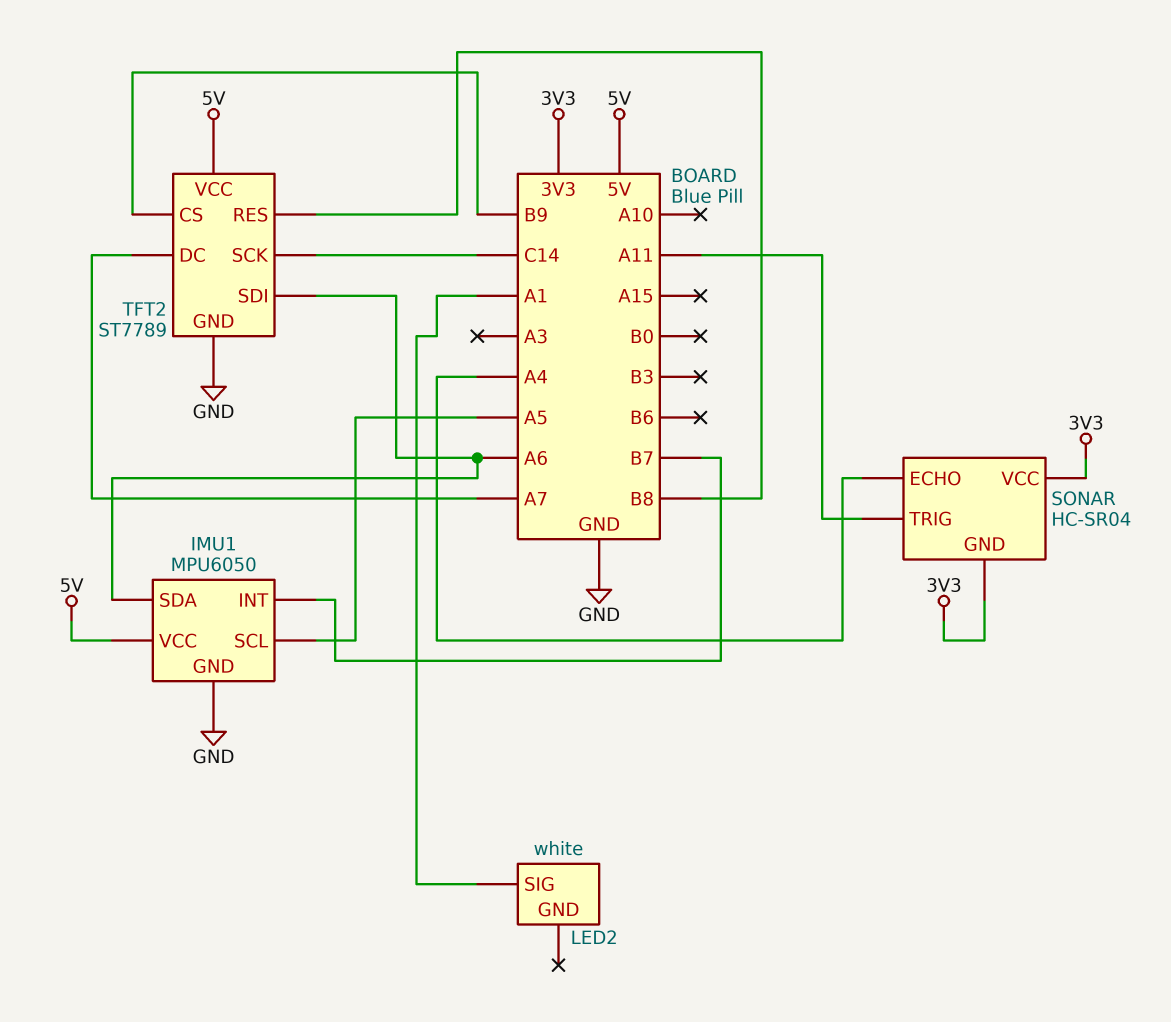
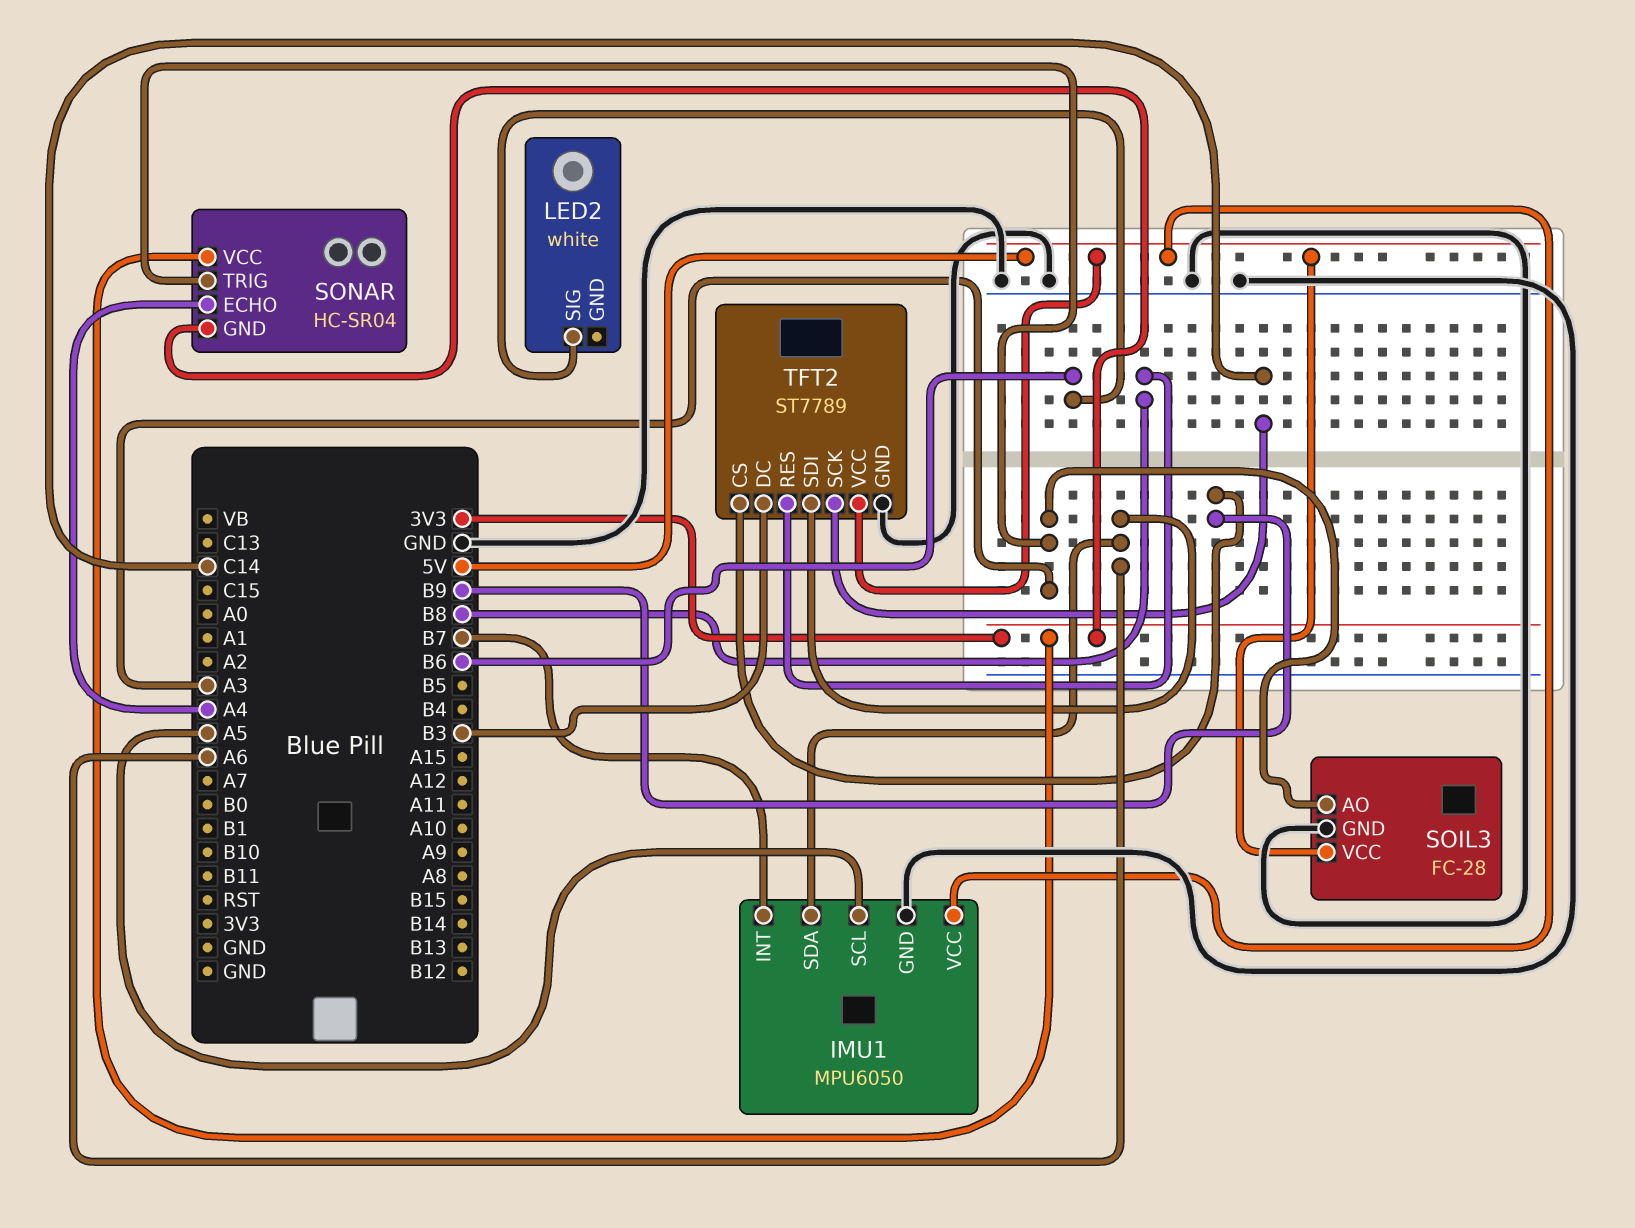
LED2 pin SIG: A1 -> B6
SOIL3: none -> FC-28
SOIL3 pin AO: none -> A3
SOIL3 pin GND: none -> GND
SOIL3 pin VCC: none -> 5V
SONAR pin TRIG: A11 -> A3
TFT2 pin DC: A7 -> B3

